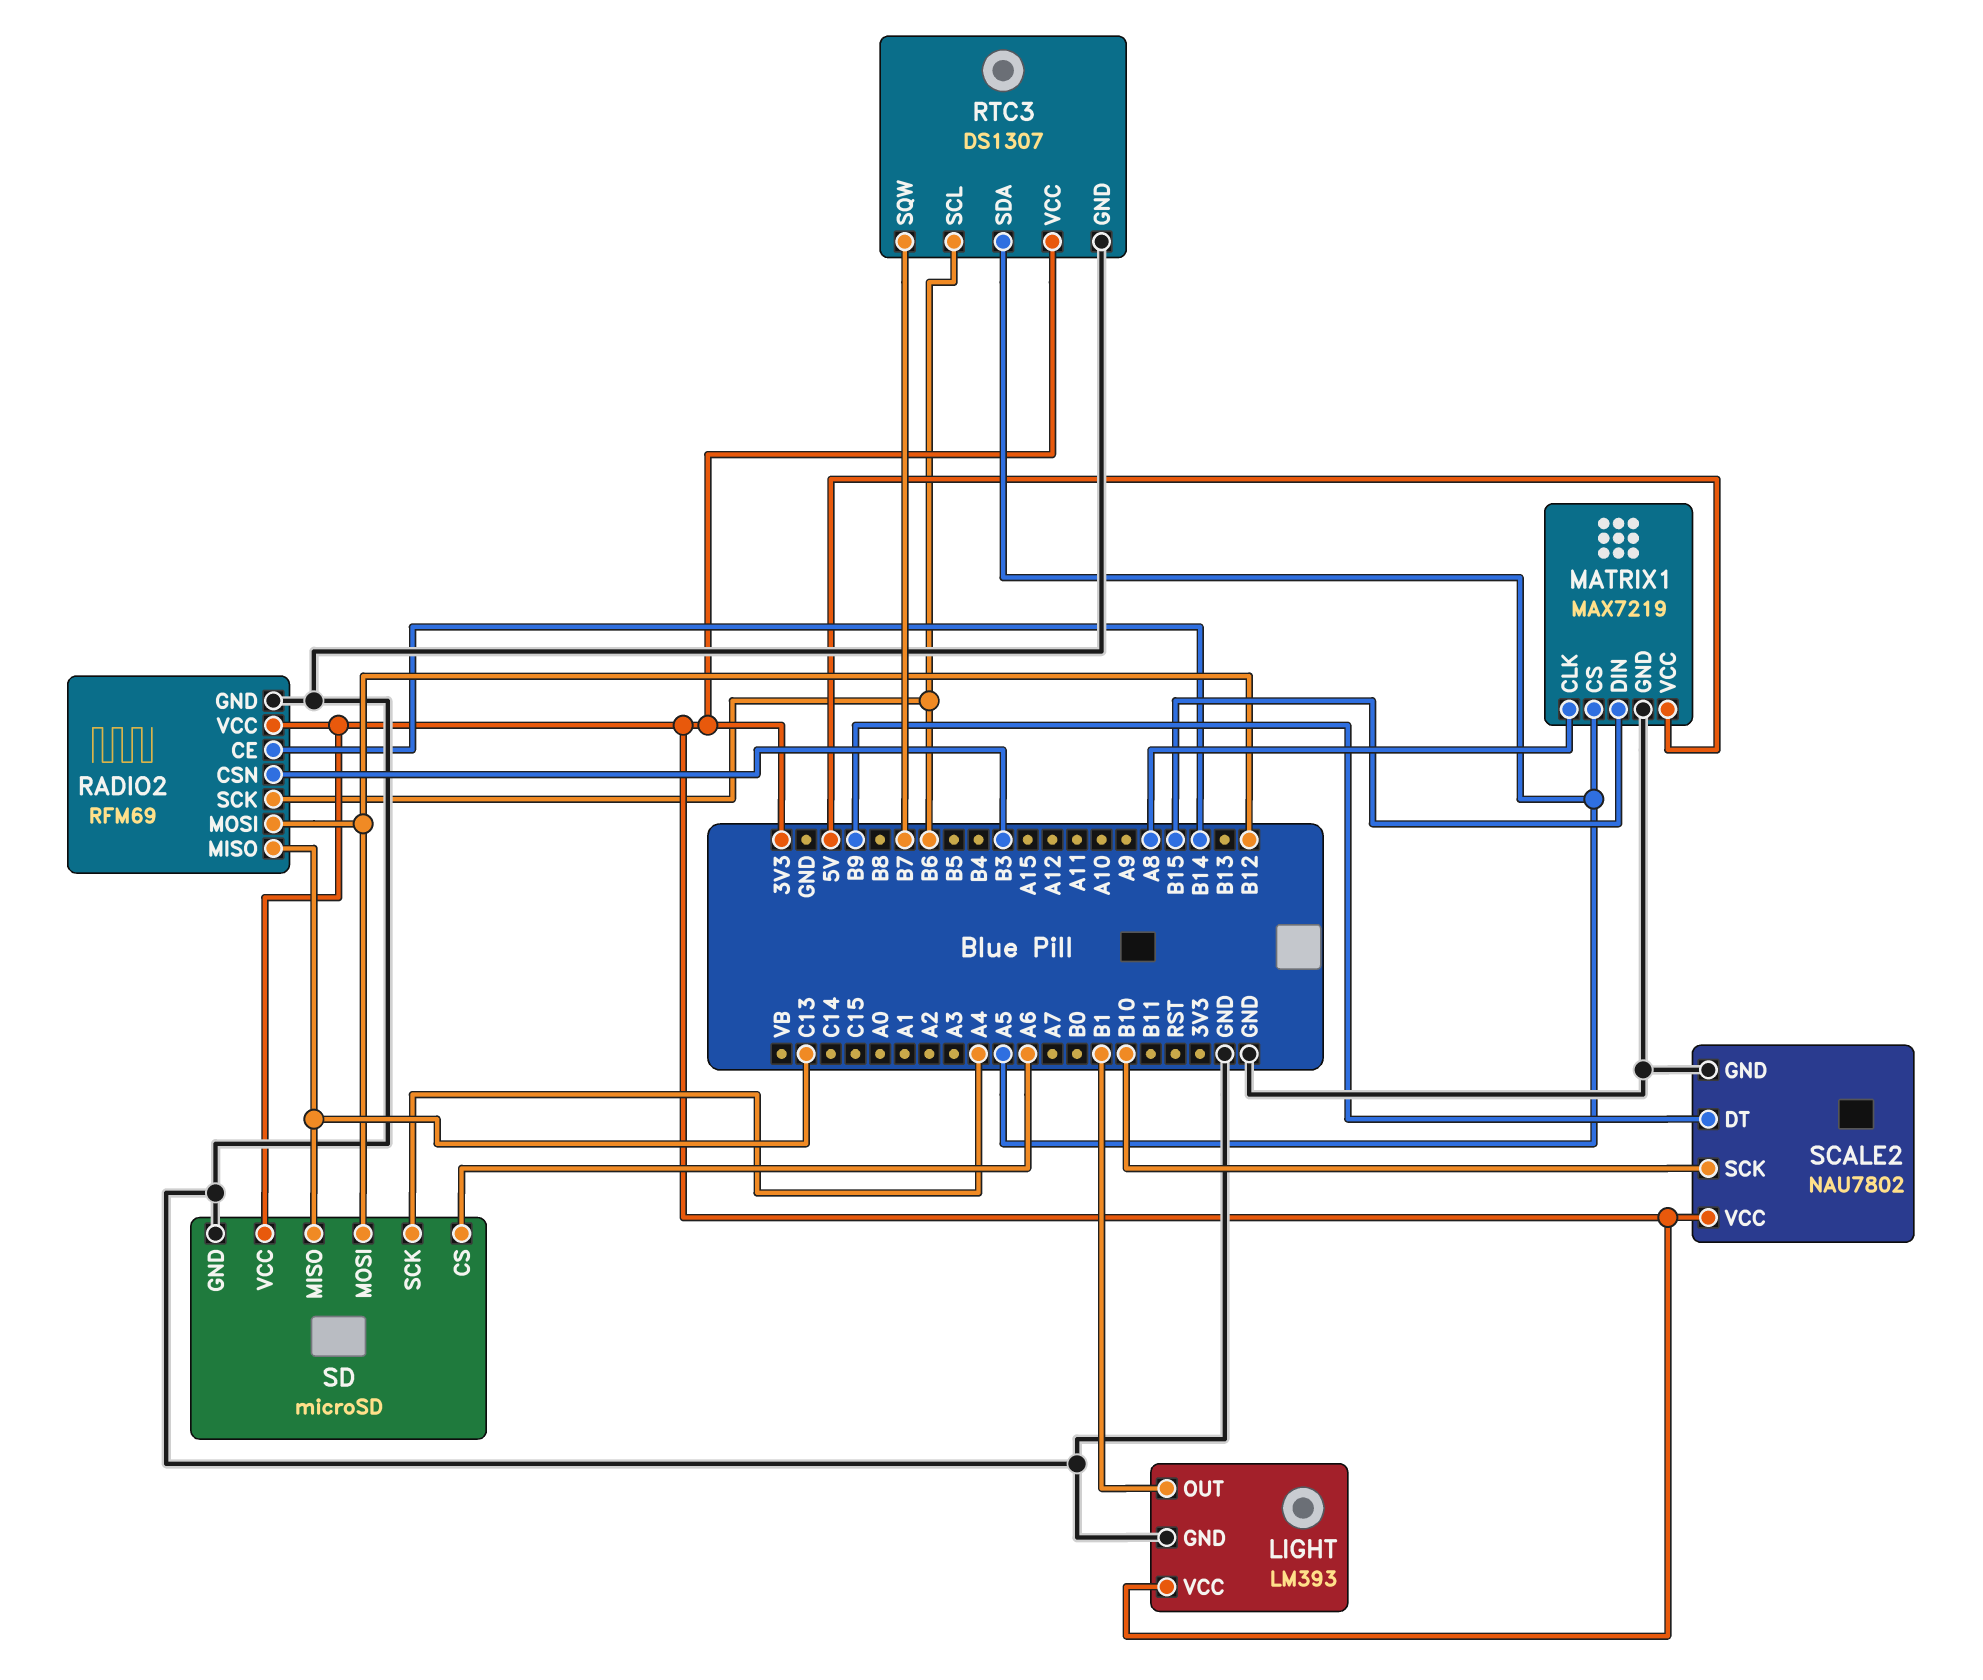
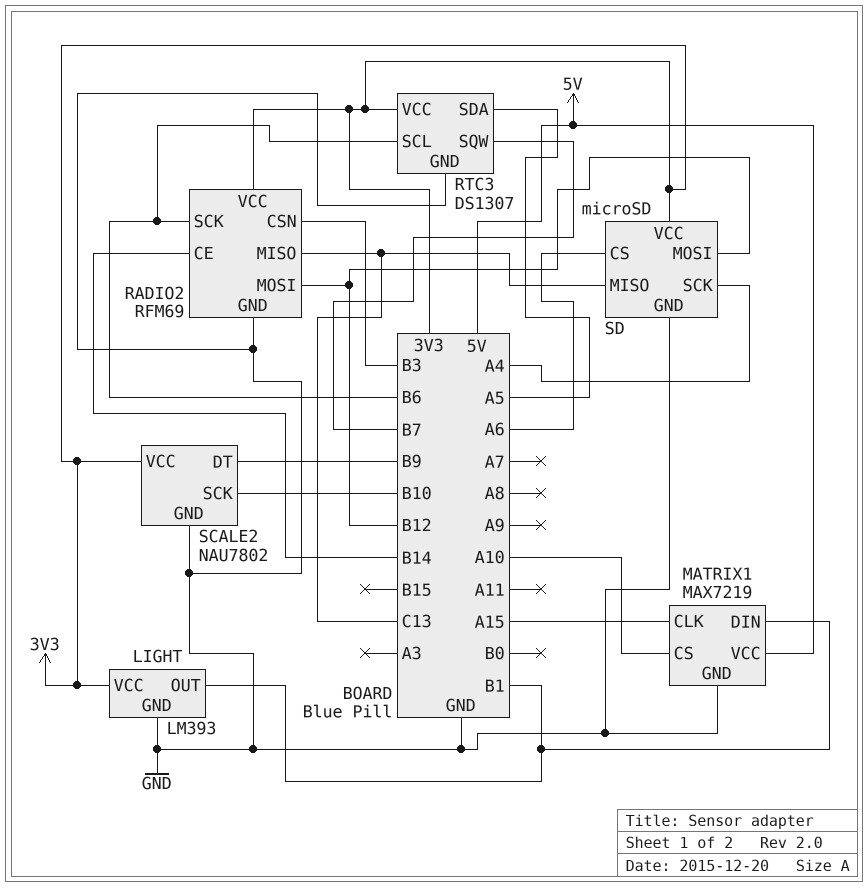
MATRIX1 pin CLK: A8 -> A15
MATRIX1 pin CS: A5 -> A10
MATRIX1 pin DIN: B15 -> B1

